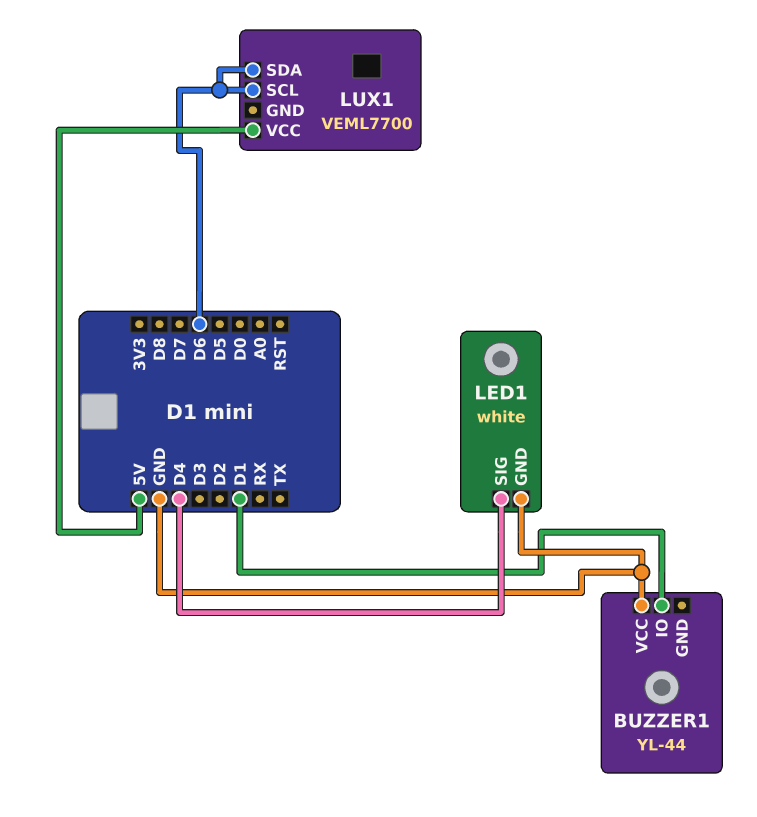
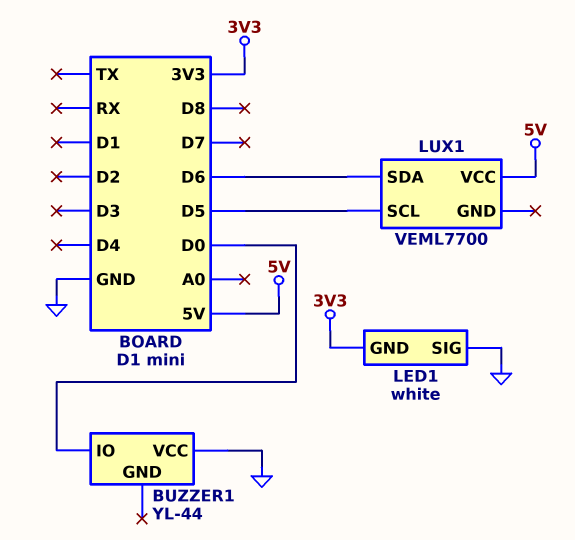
BUZZER1 pin IO: D1 -> D0
LED1 pin GND: GND -> 3V3
LED1 pin SIG: D4 -> GND
LUX1 pin SCL: D6 -> D5

